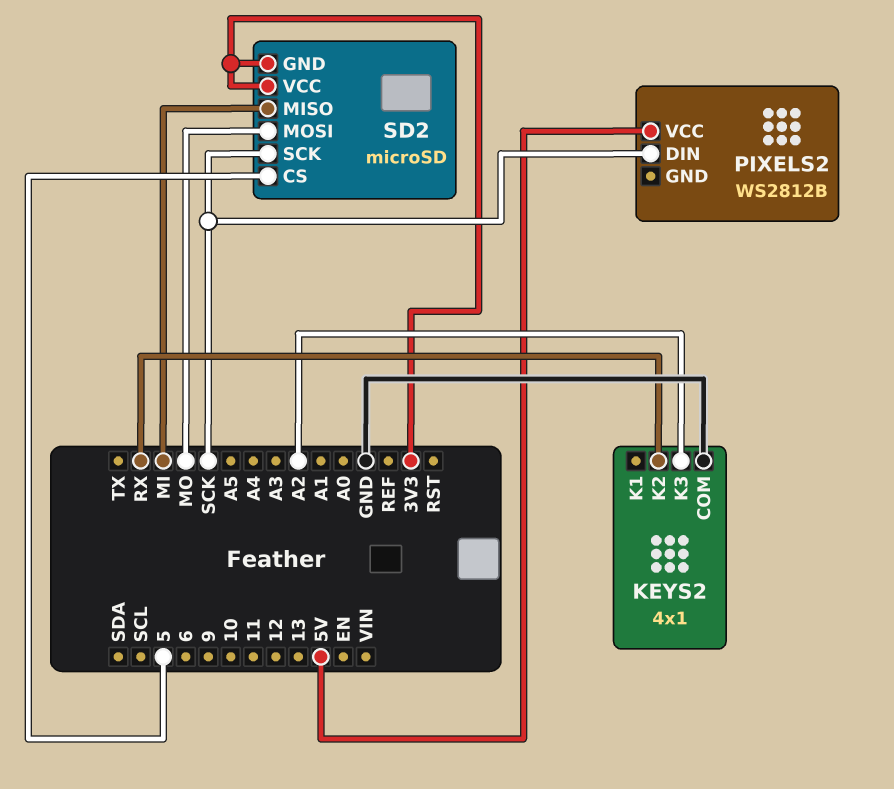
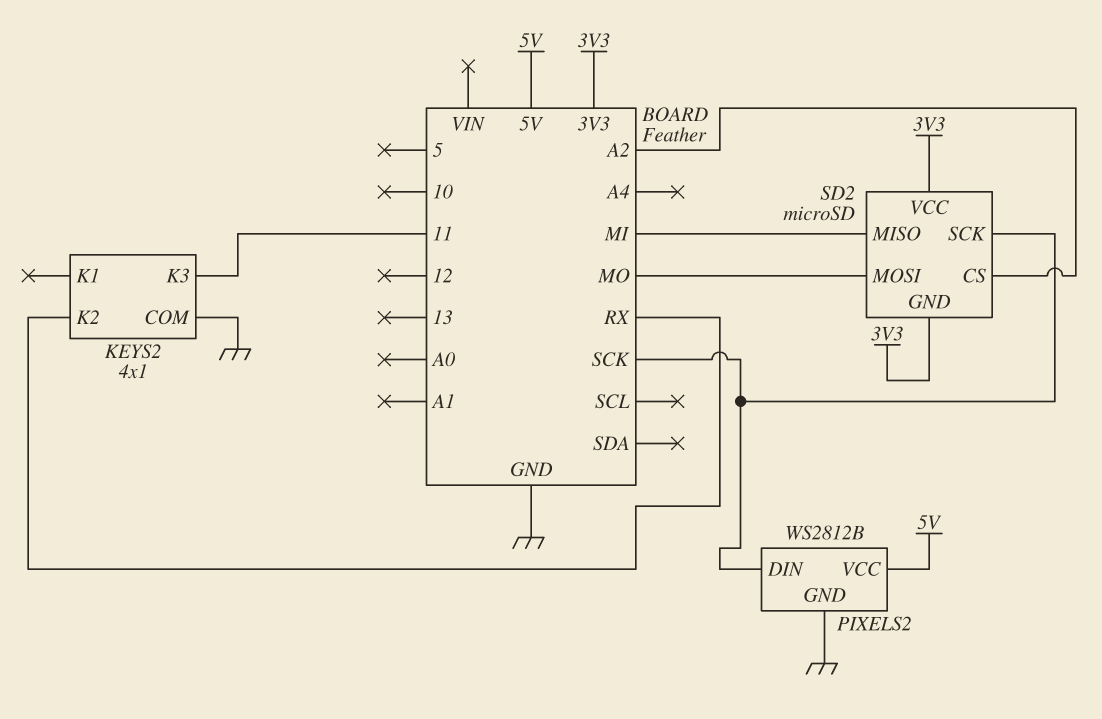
KEYS2 pin K3: A2 -> 11
PIXELS2 pin GND: none -> GND
SD2 pin CS: 5 -> A2

